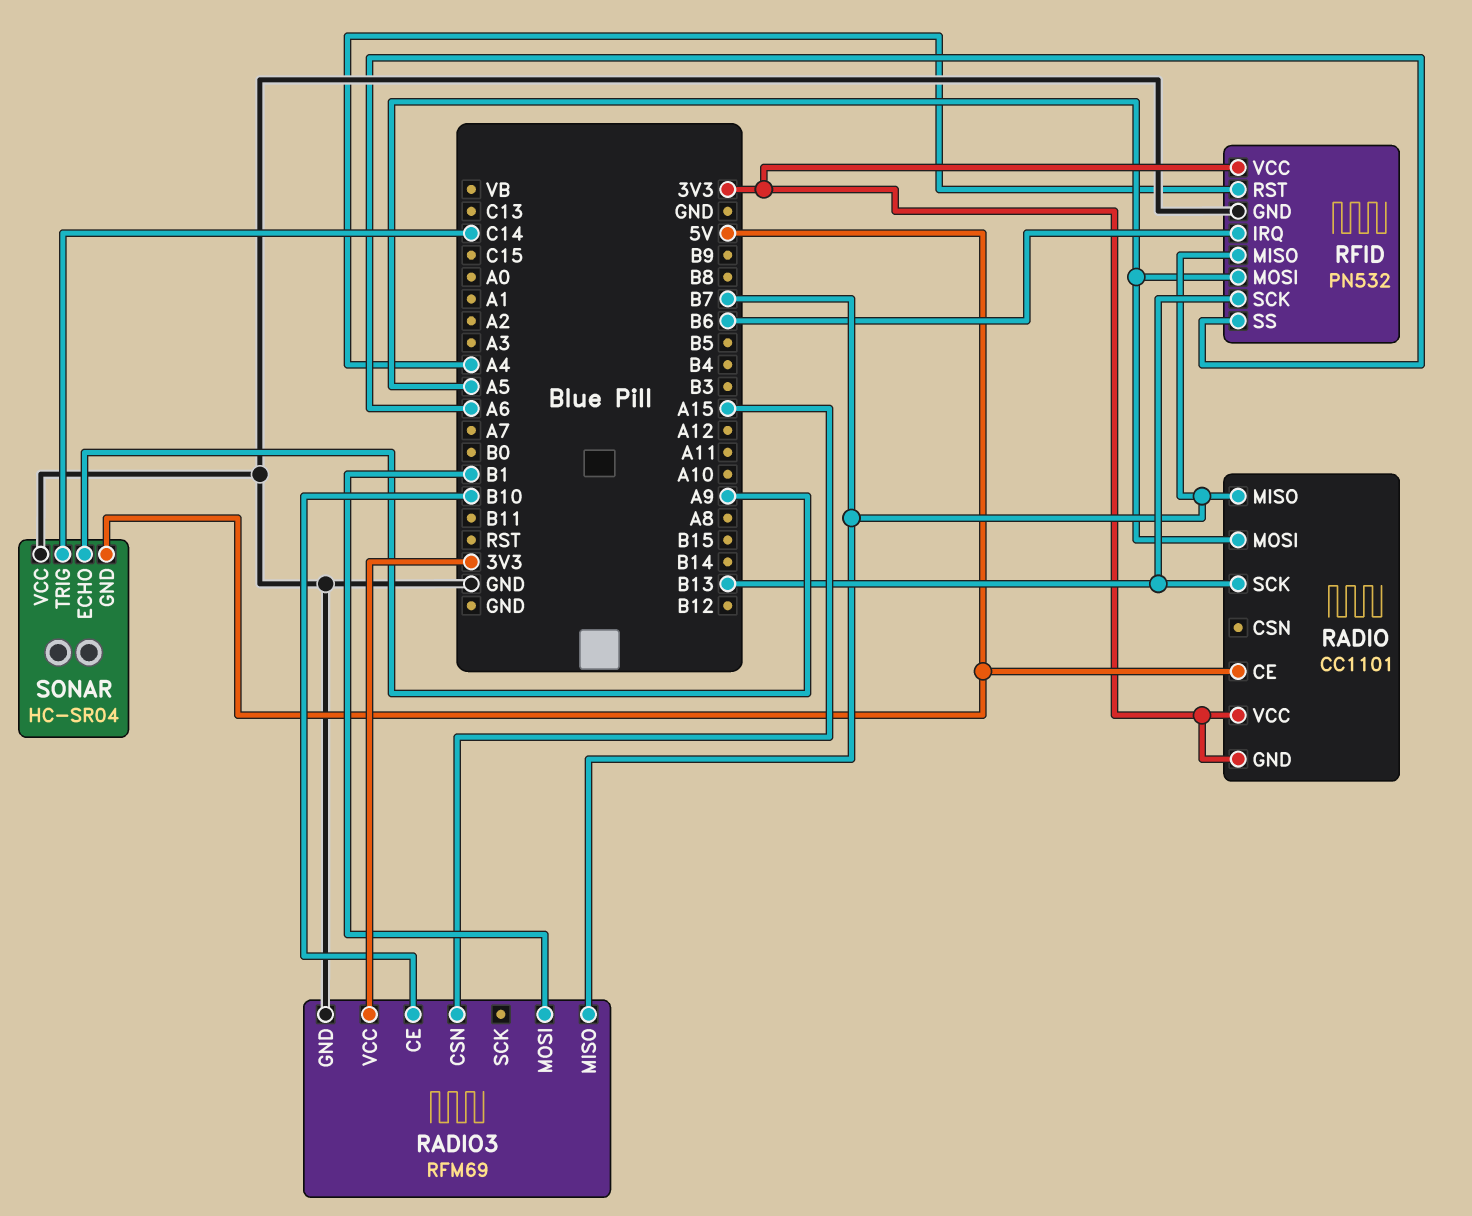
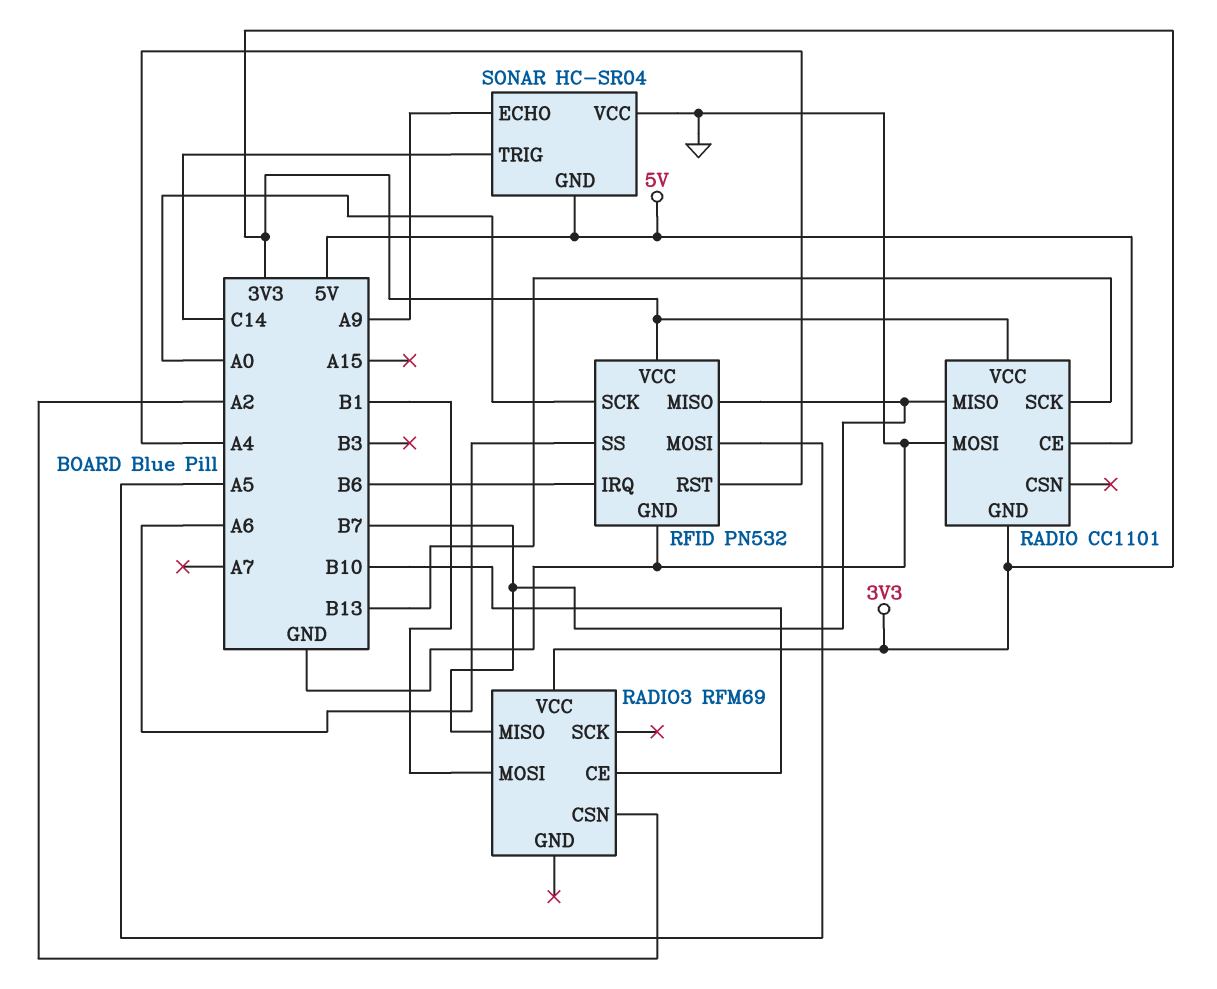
RADIO pin MOSI: A5 -> GND
RADIO3 pin CSN: A15 -> A2
RADIO3 pin GND: GND -> none
RFID pin SCK: B13 -> A0

